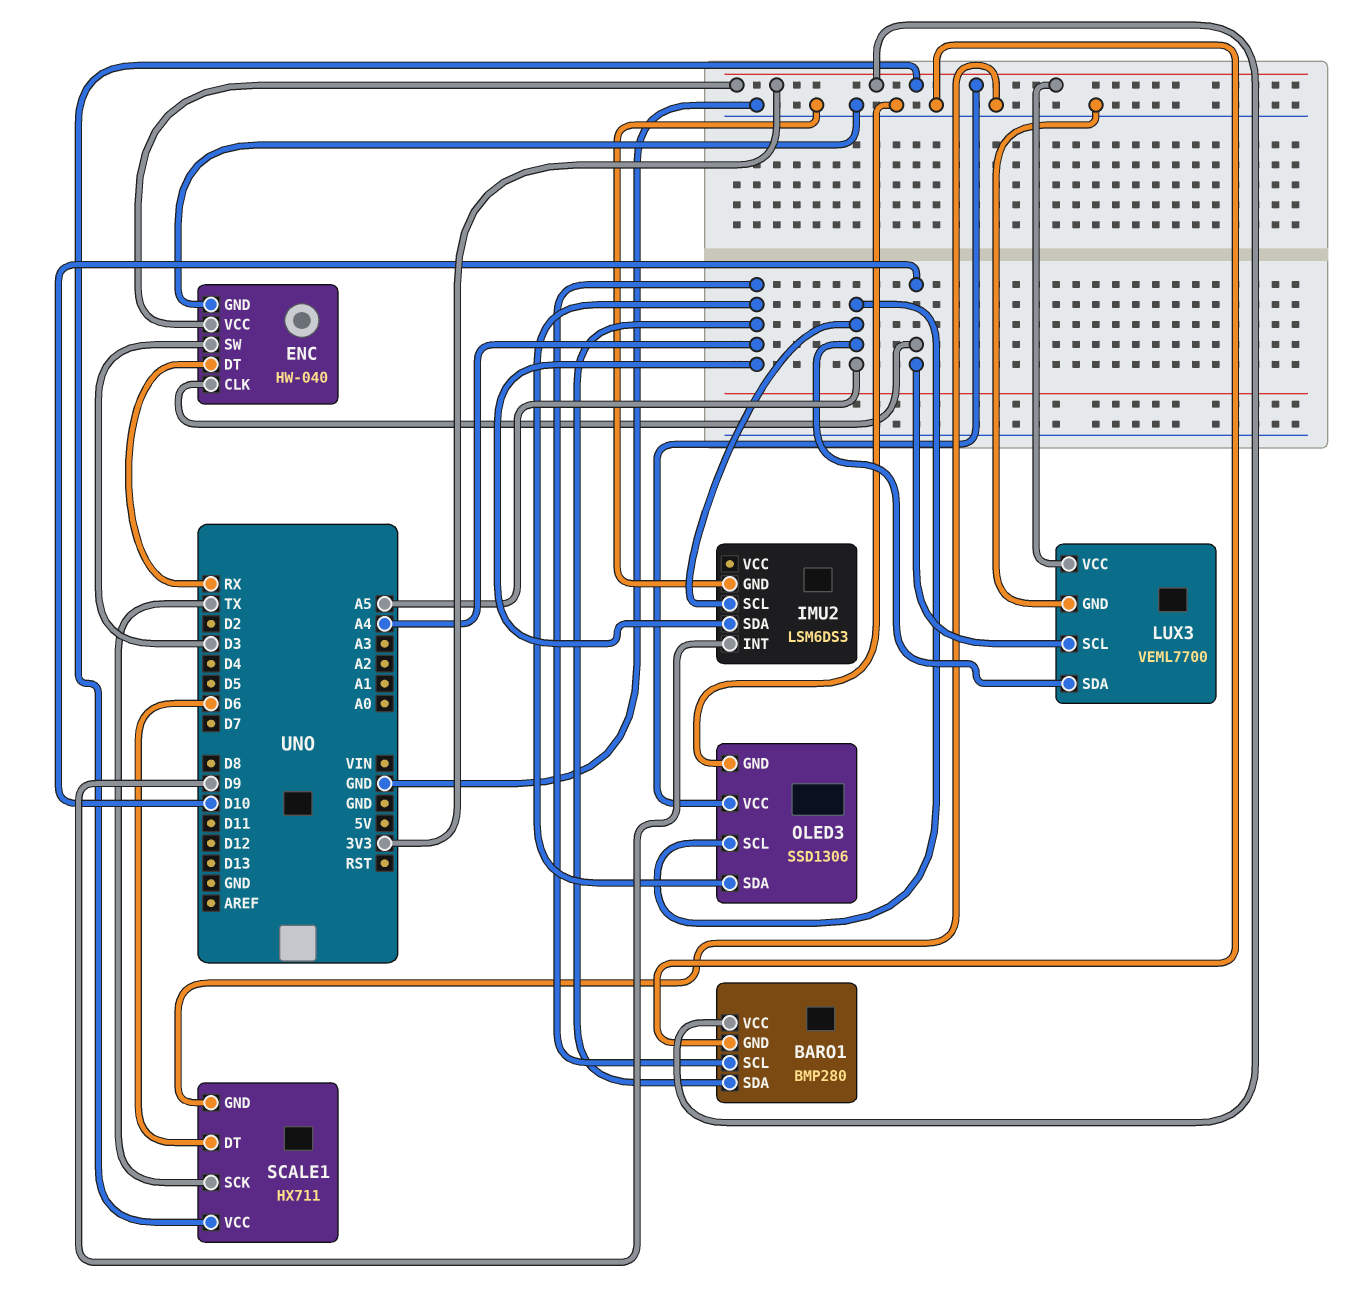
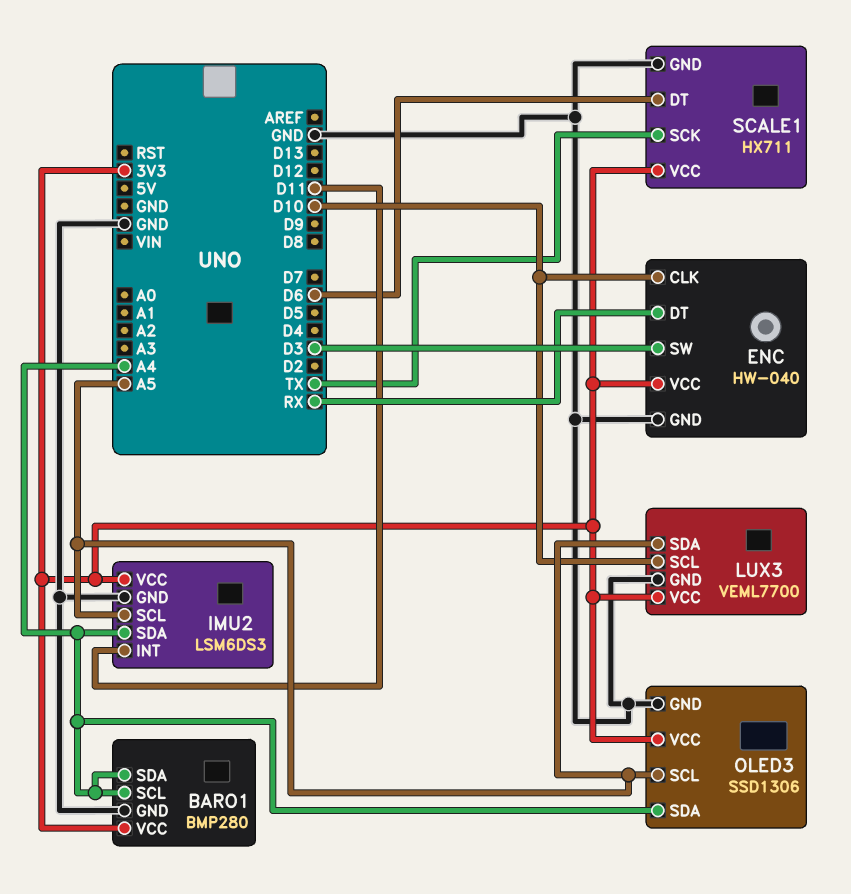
IMU2 pin INT: D9 -> D11
IMU2 pin VCC: none -> 3V3

